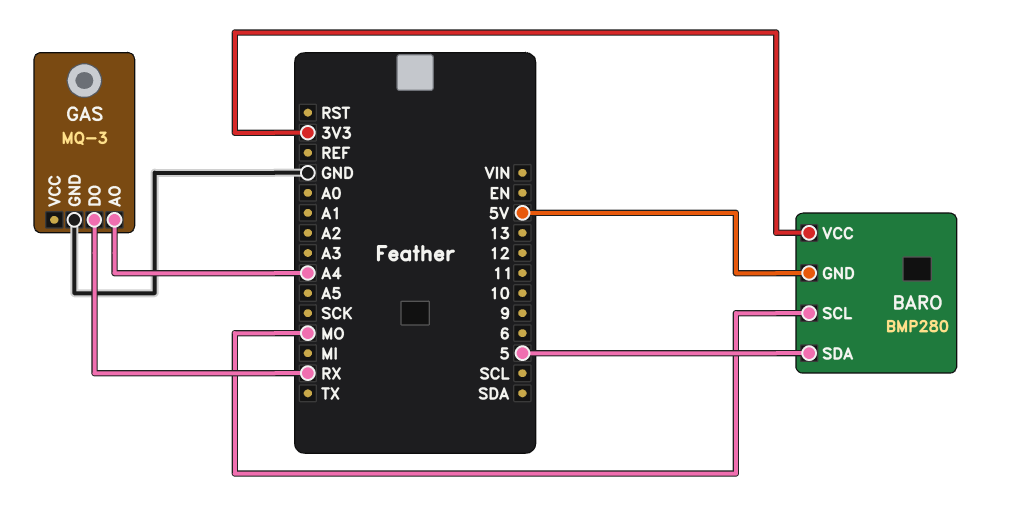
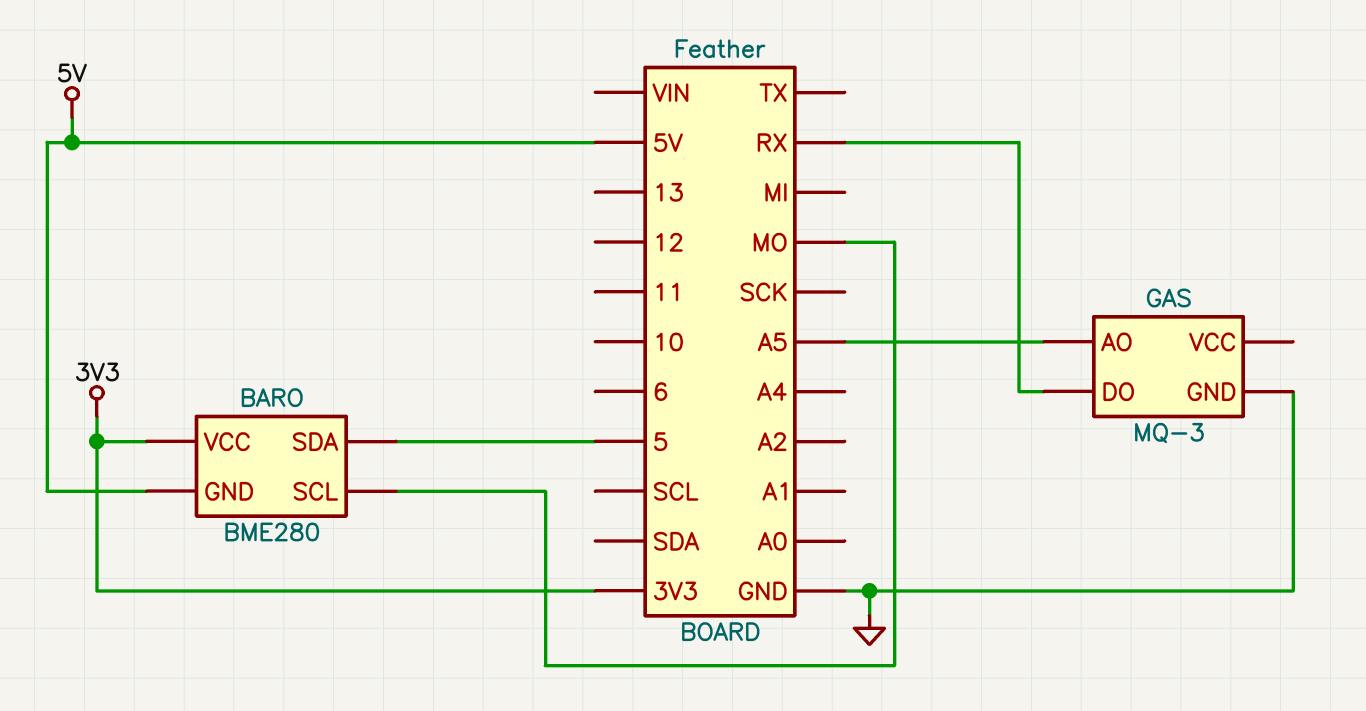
BARO: BMP280 -> BME280
GAS pin AO: A4 -> A5

